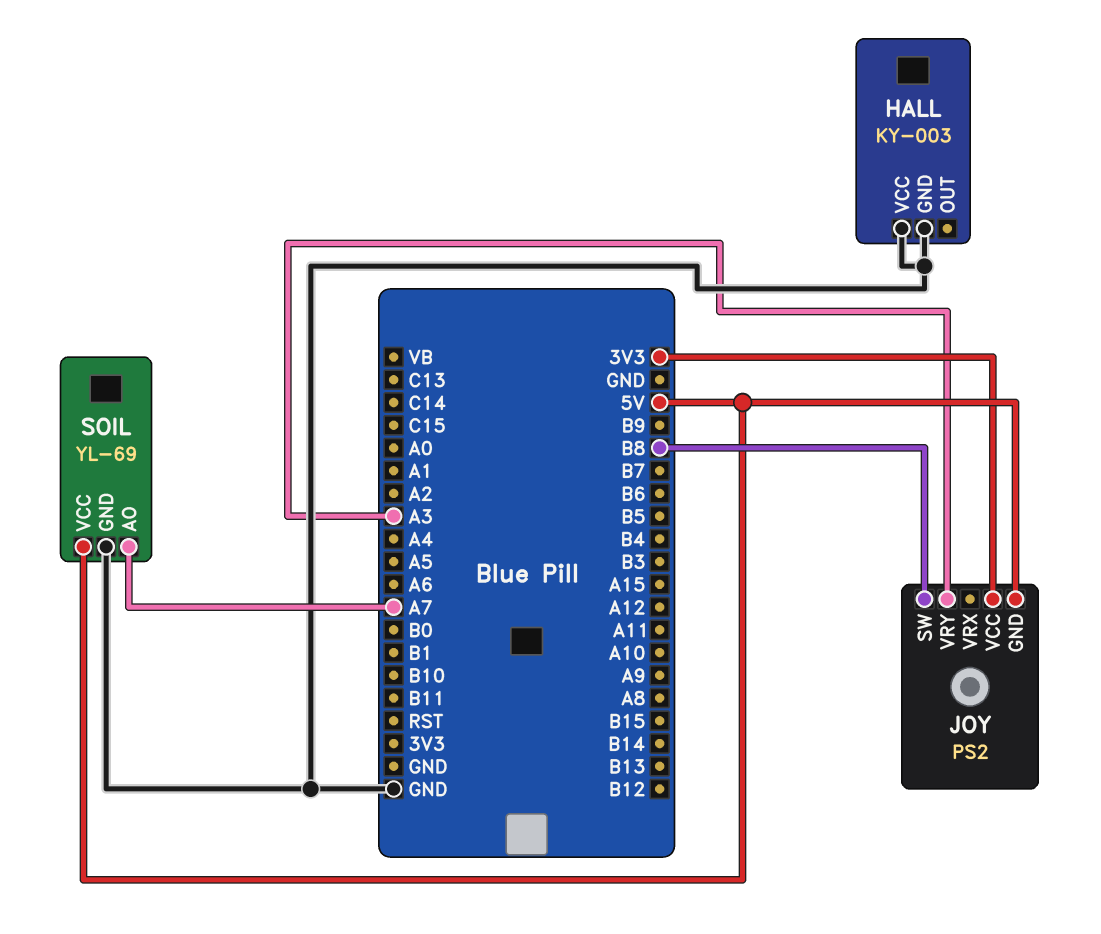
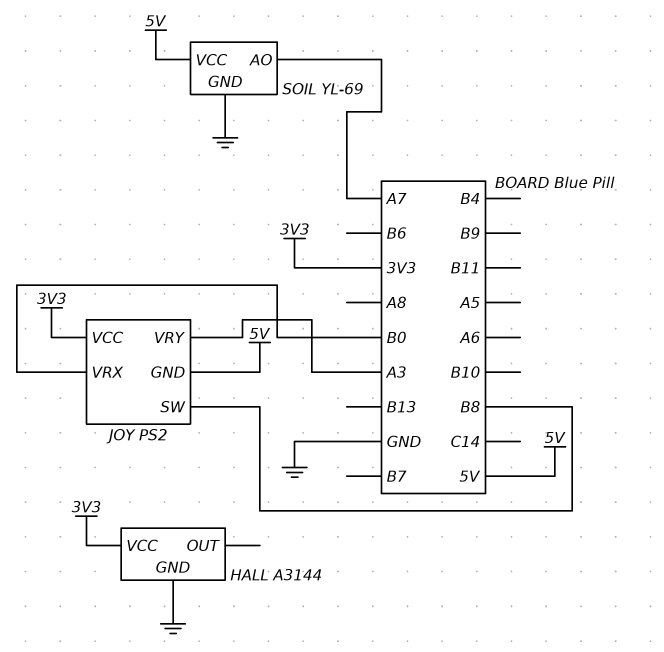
HALL: KY-003 -> A3144
HALL pin VCC: GND -> 3V3
JOY pin VRX: none -> B0

